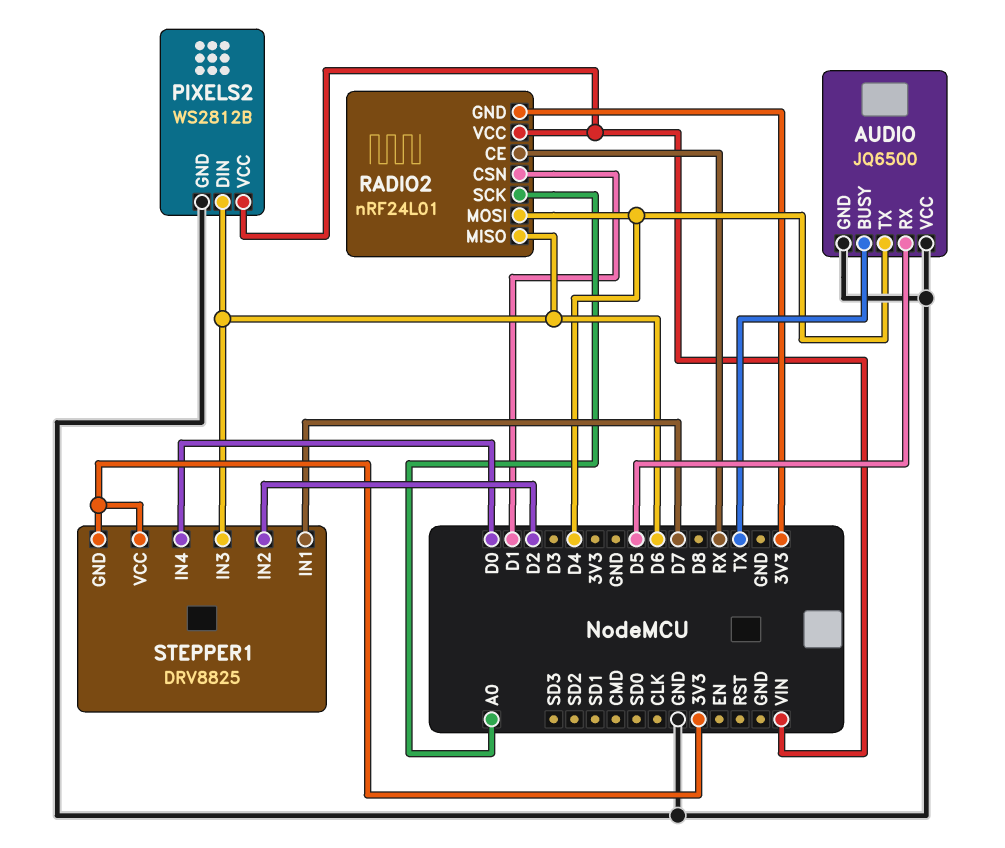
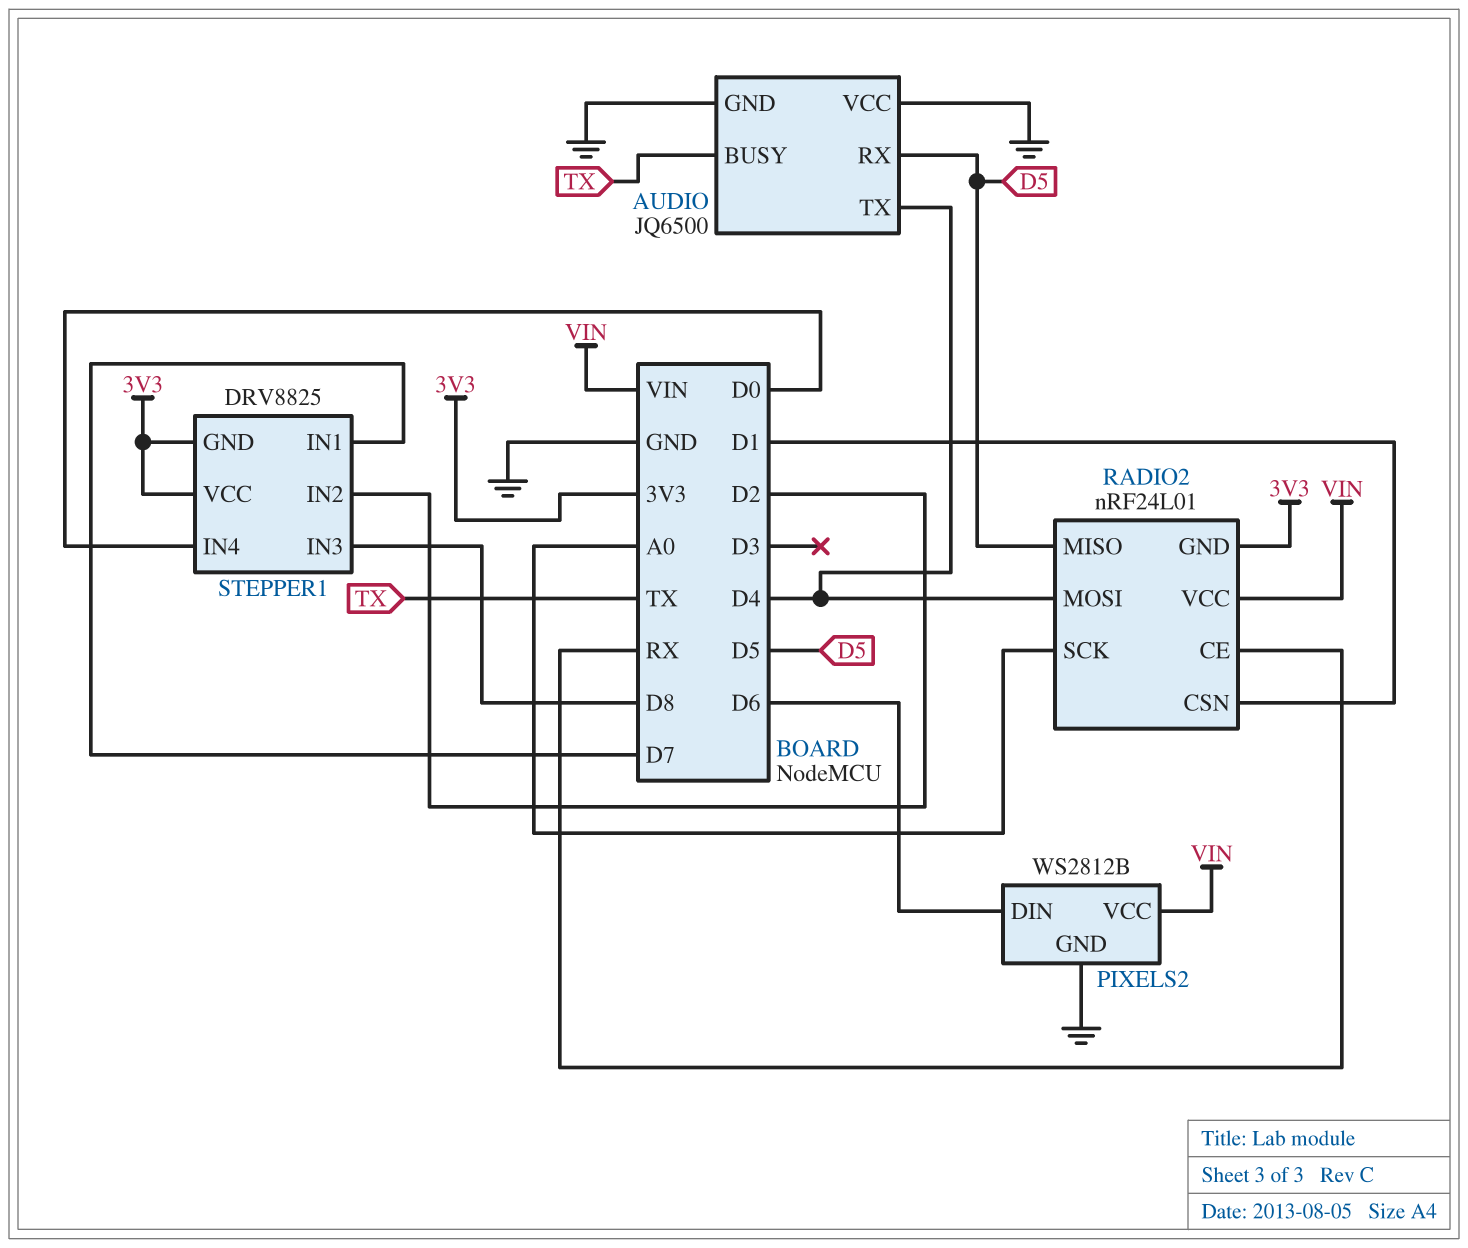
RADIO2 pin MISO: D6 -> D5
STEPPER1 pin IN3: D6 -> D8

